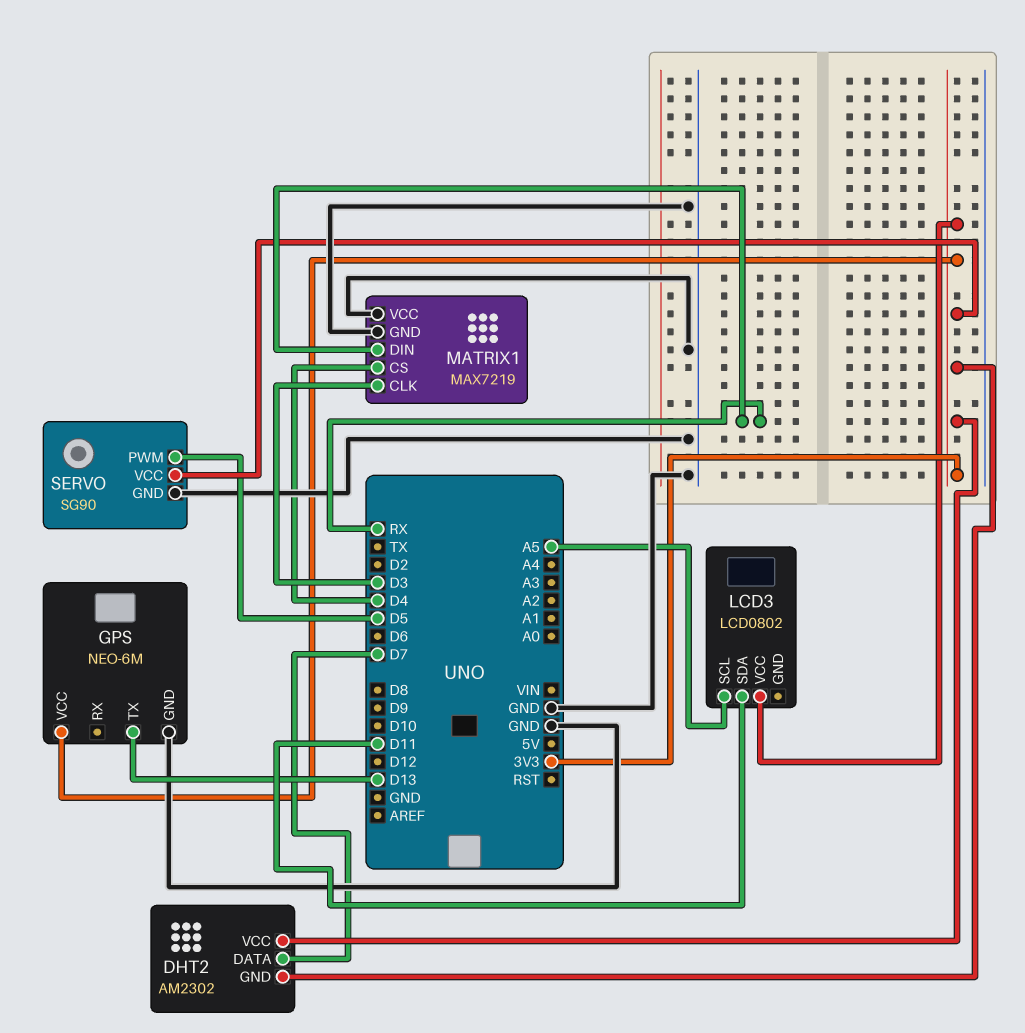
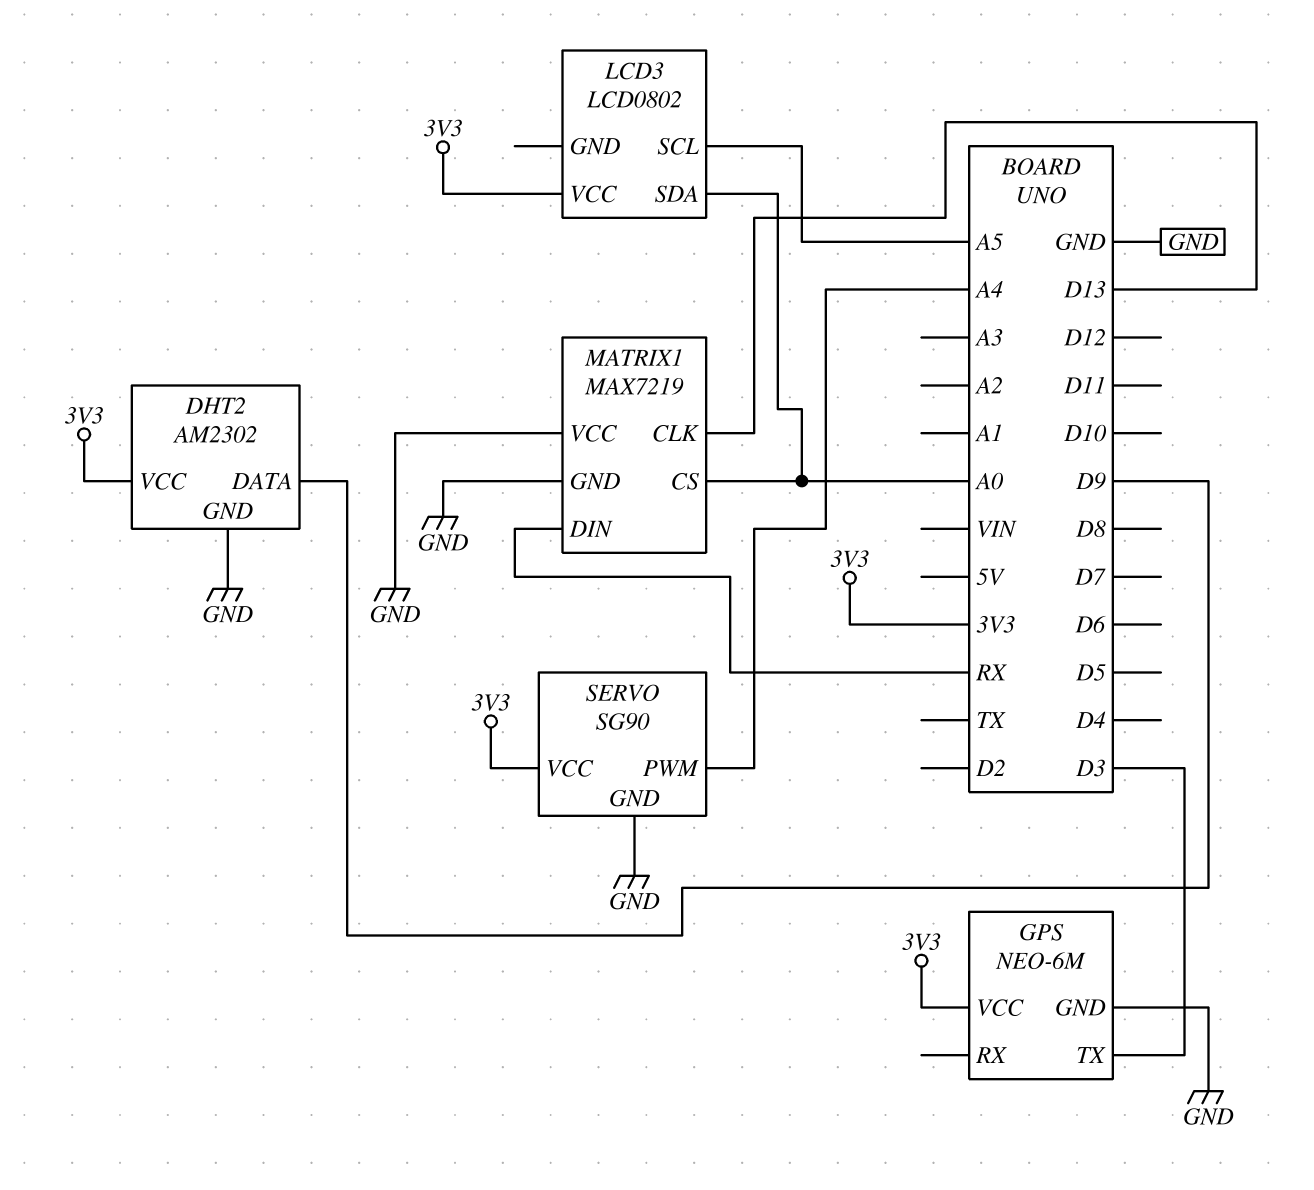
DHT2 pin DATA: D7 -> D9
DHT2 pin GND: 3V3 -> GND
GPS pin TX: D13 -> D3
LCD3 pin SDA: D11 -> A0
MATRIX1 pin CLK: D3 -> D13
MATRIX1 pin CS: D4 -> A0
SERVO pin PWM: D5 -> A4

